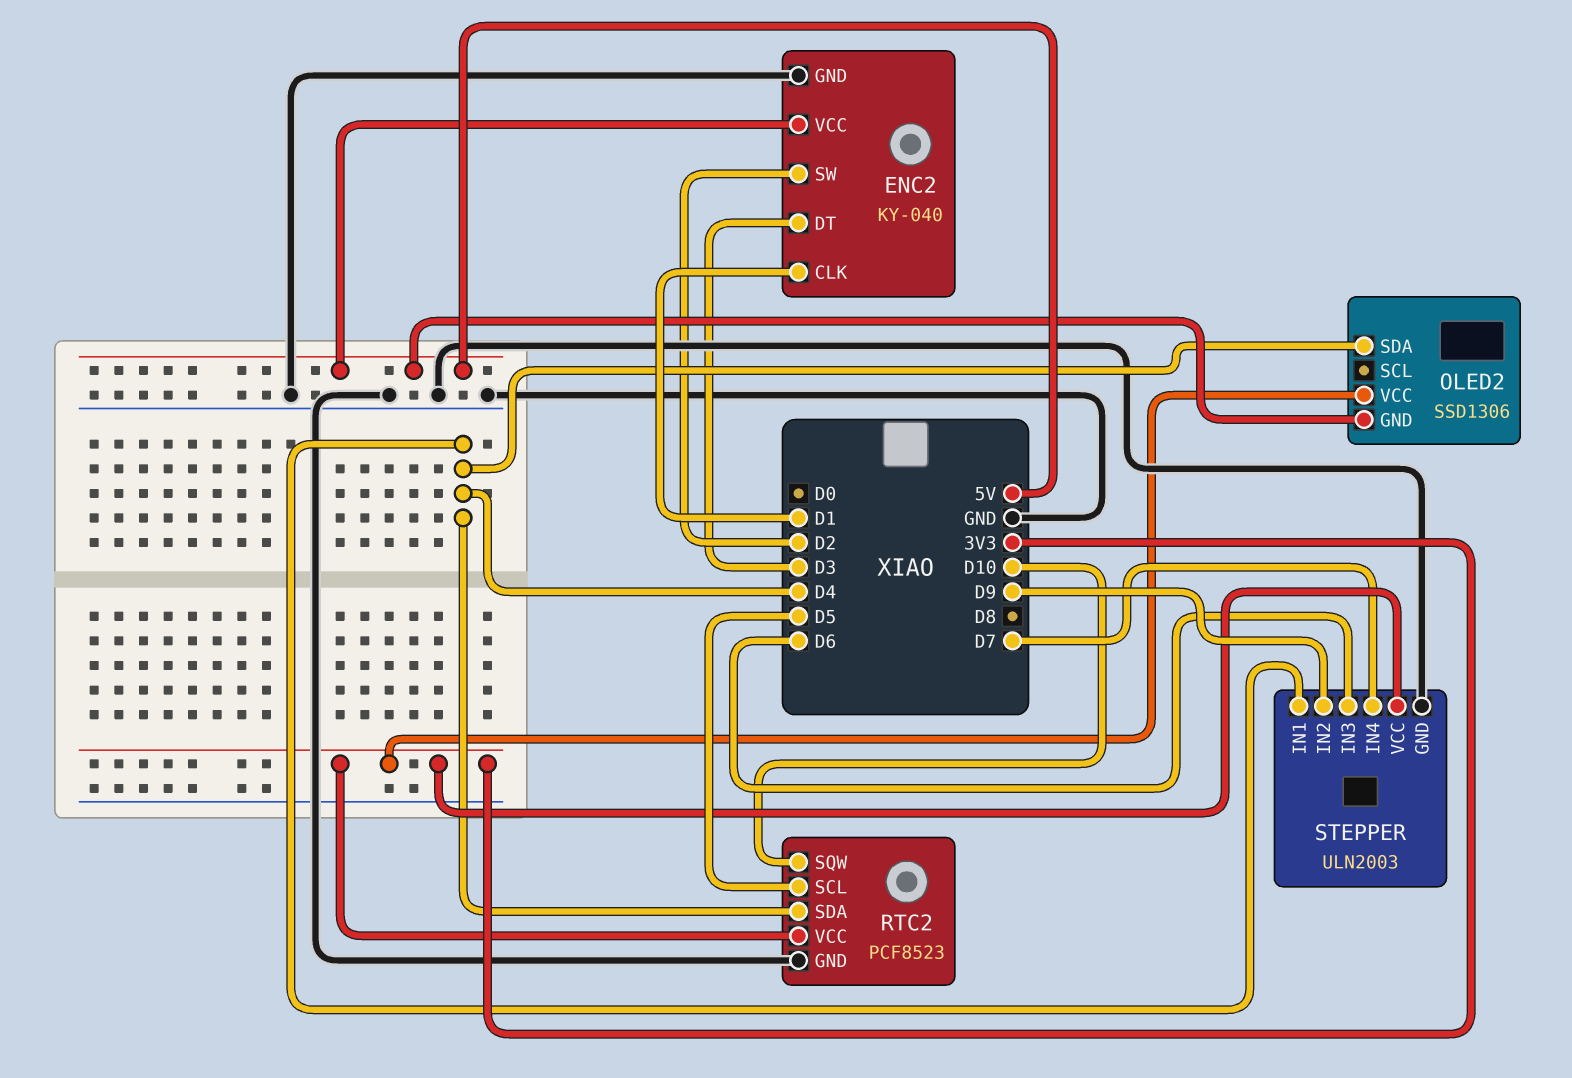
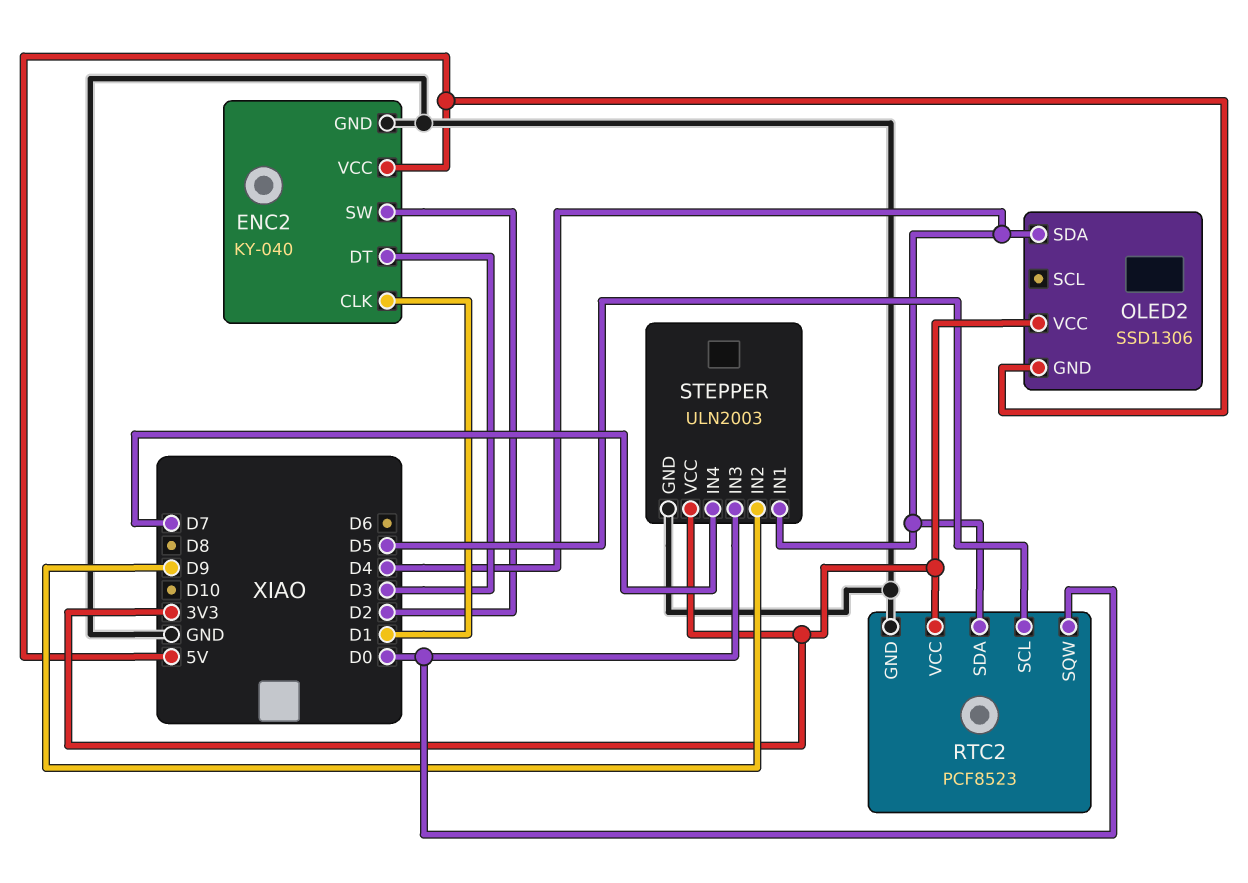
RTC2 pin SQW: D10 -> D0
STEPPER pin IN3: D6 -> D0

